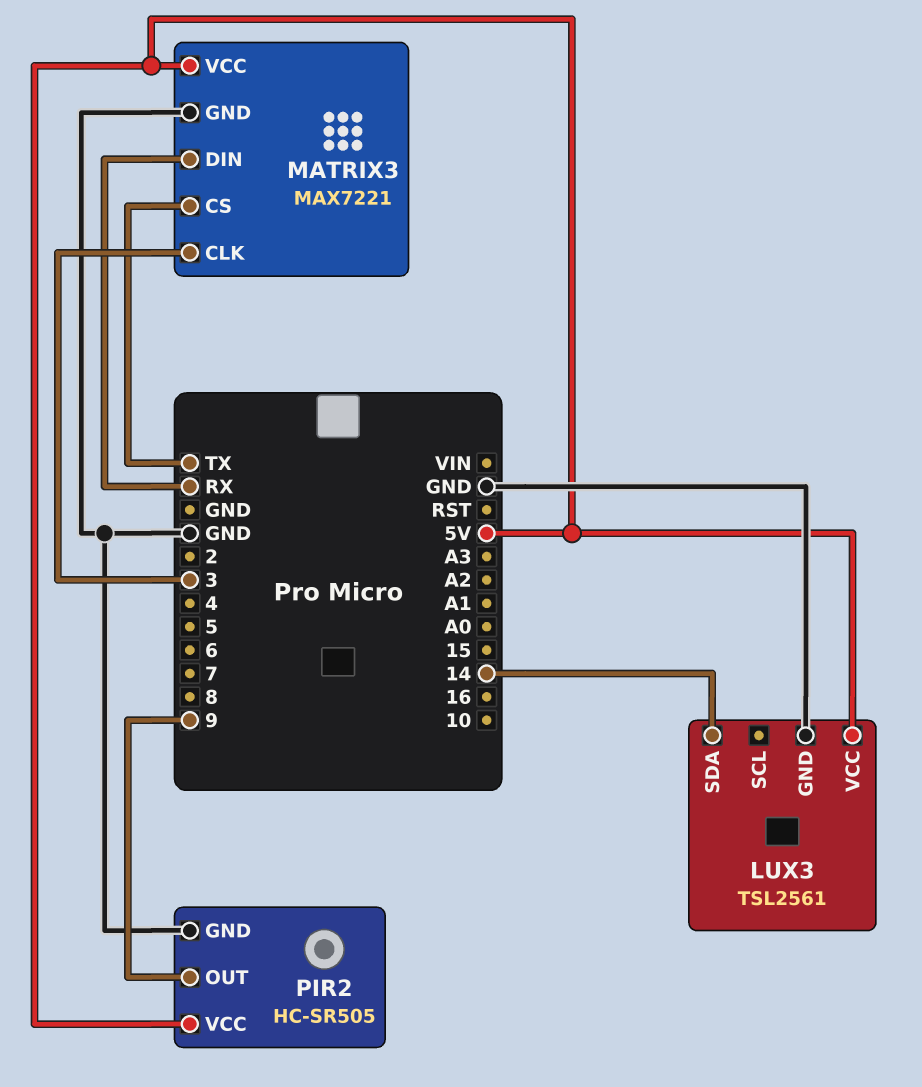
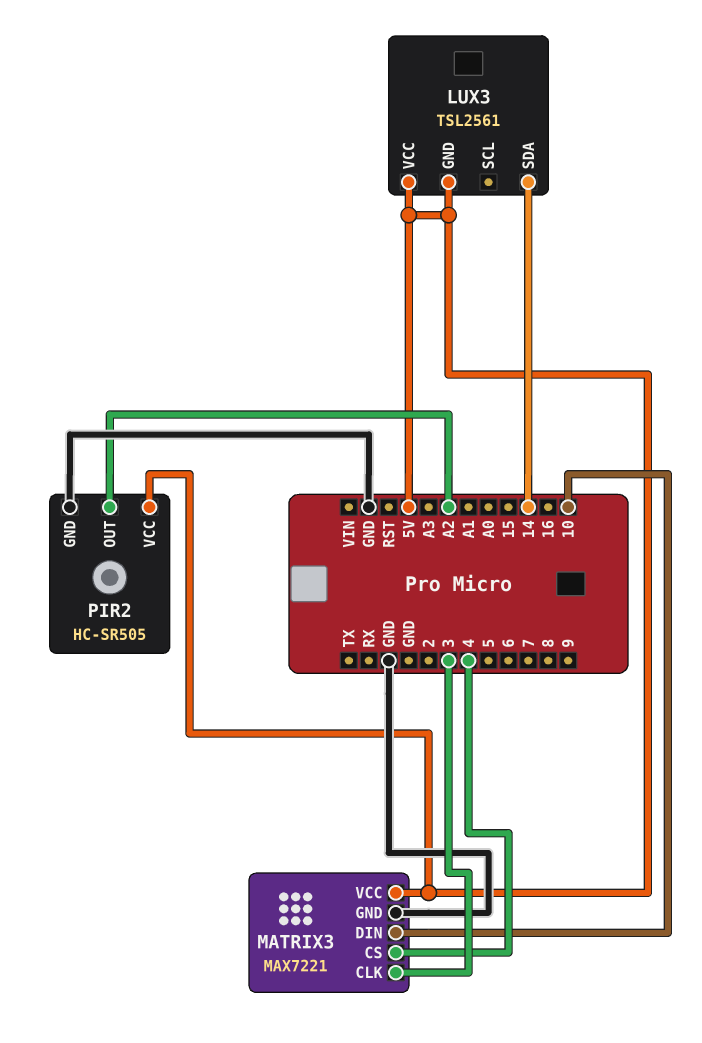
LUX3 pin GND: GND -> 5V
MATRIX3 pin CS: TX -> 4
MATRIX3 pin DIN: RX -> 10
PIR2 pin OUT: 9 -> A2

